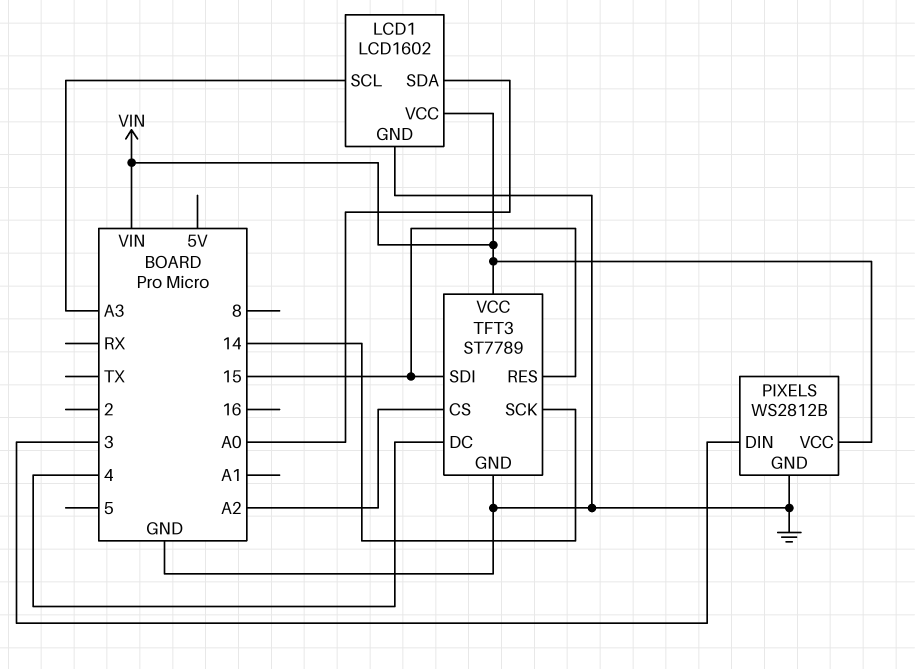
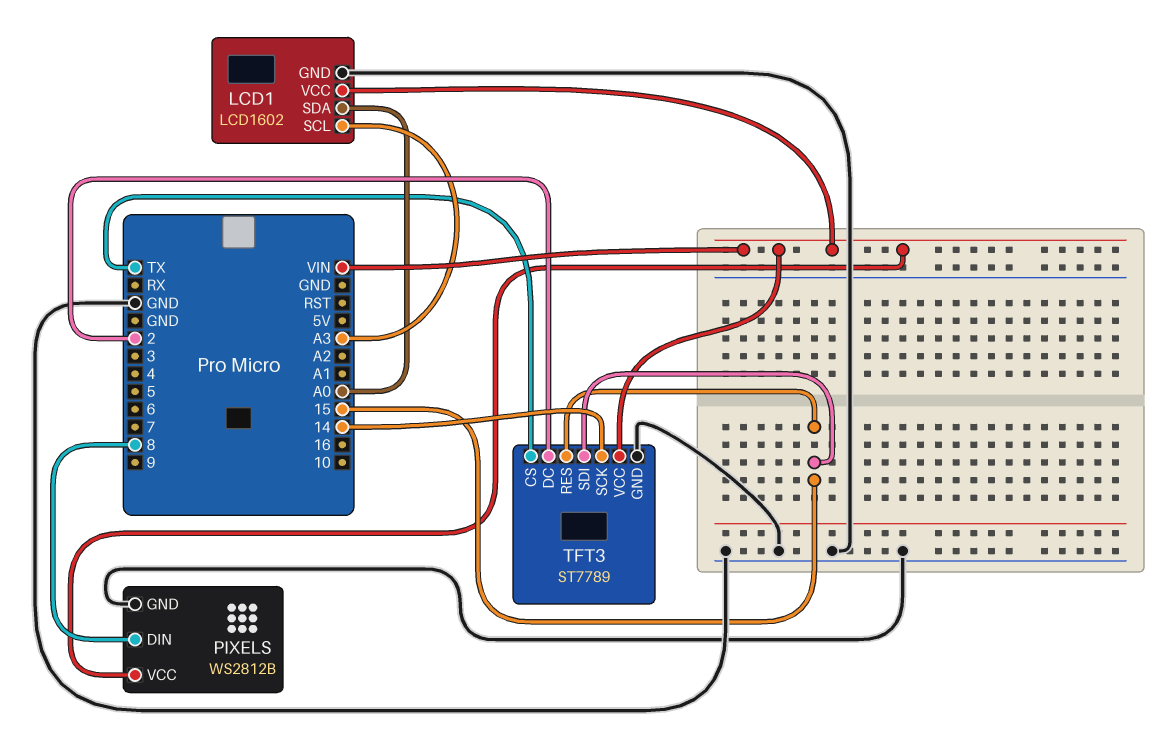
PIXELS pin DIN: 3 -> 8
TFT3 pin CS: A2 -> TX
TFT3 pin DC: 4 -> 2

